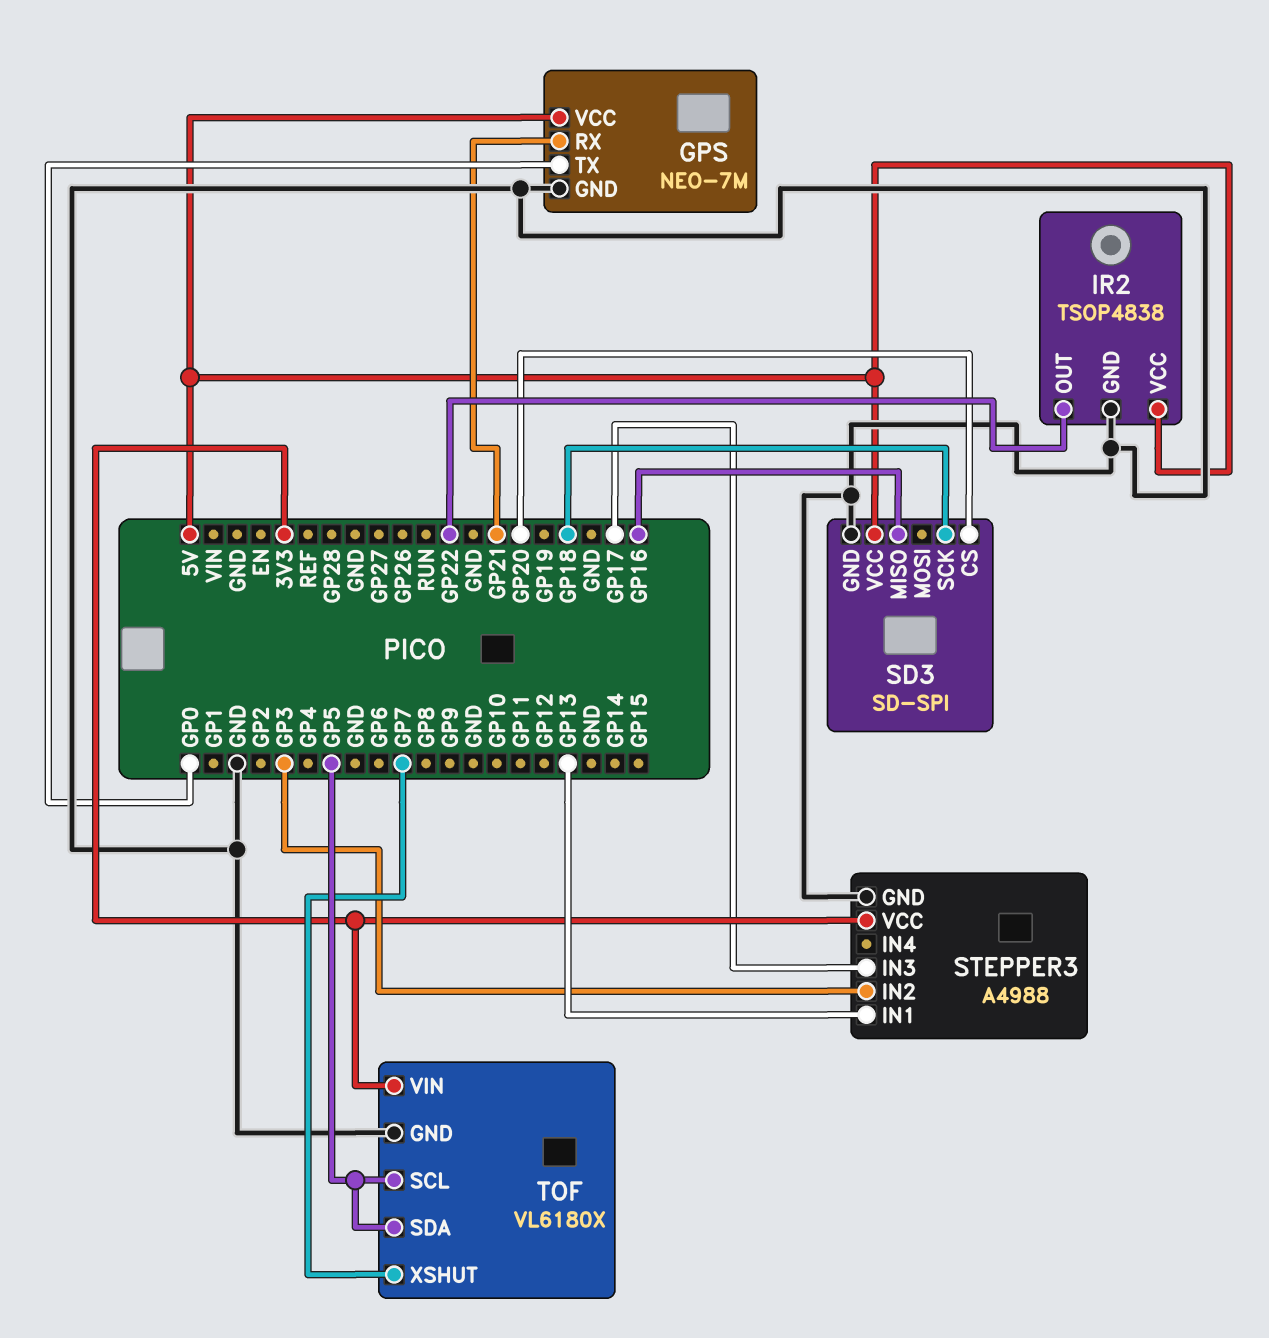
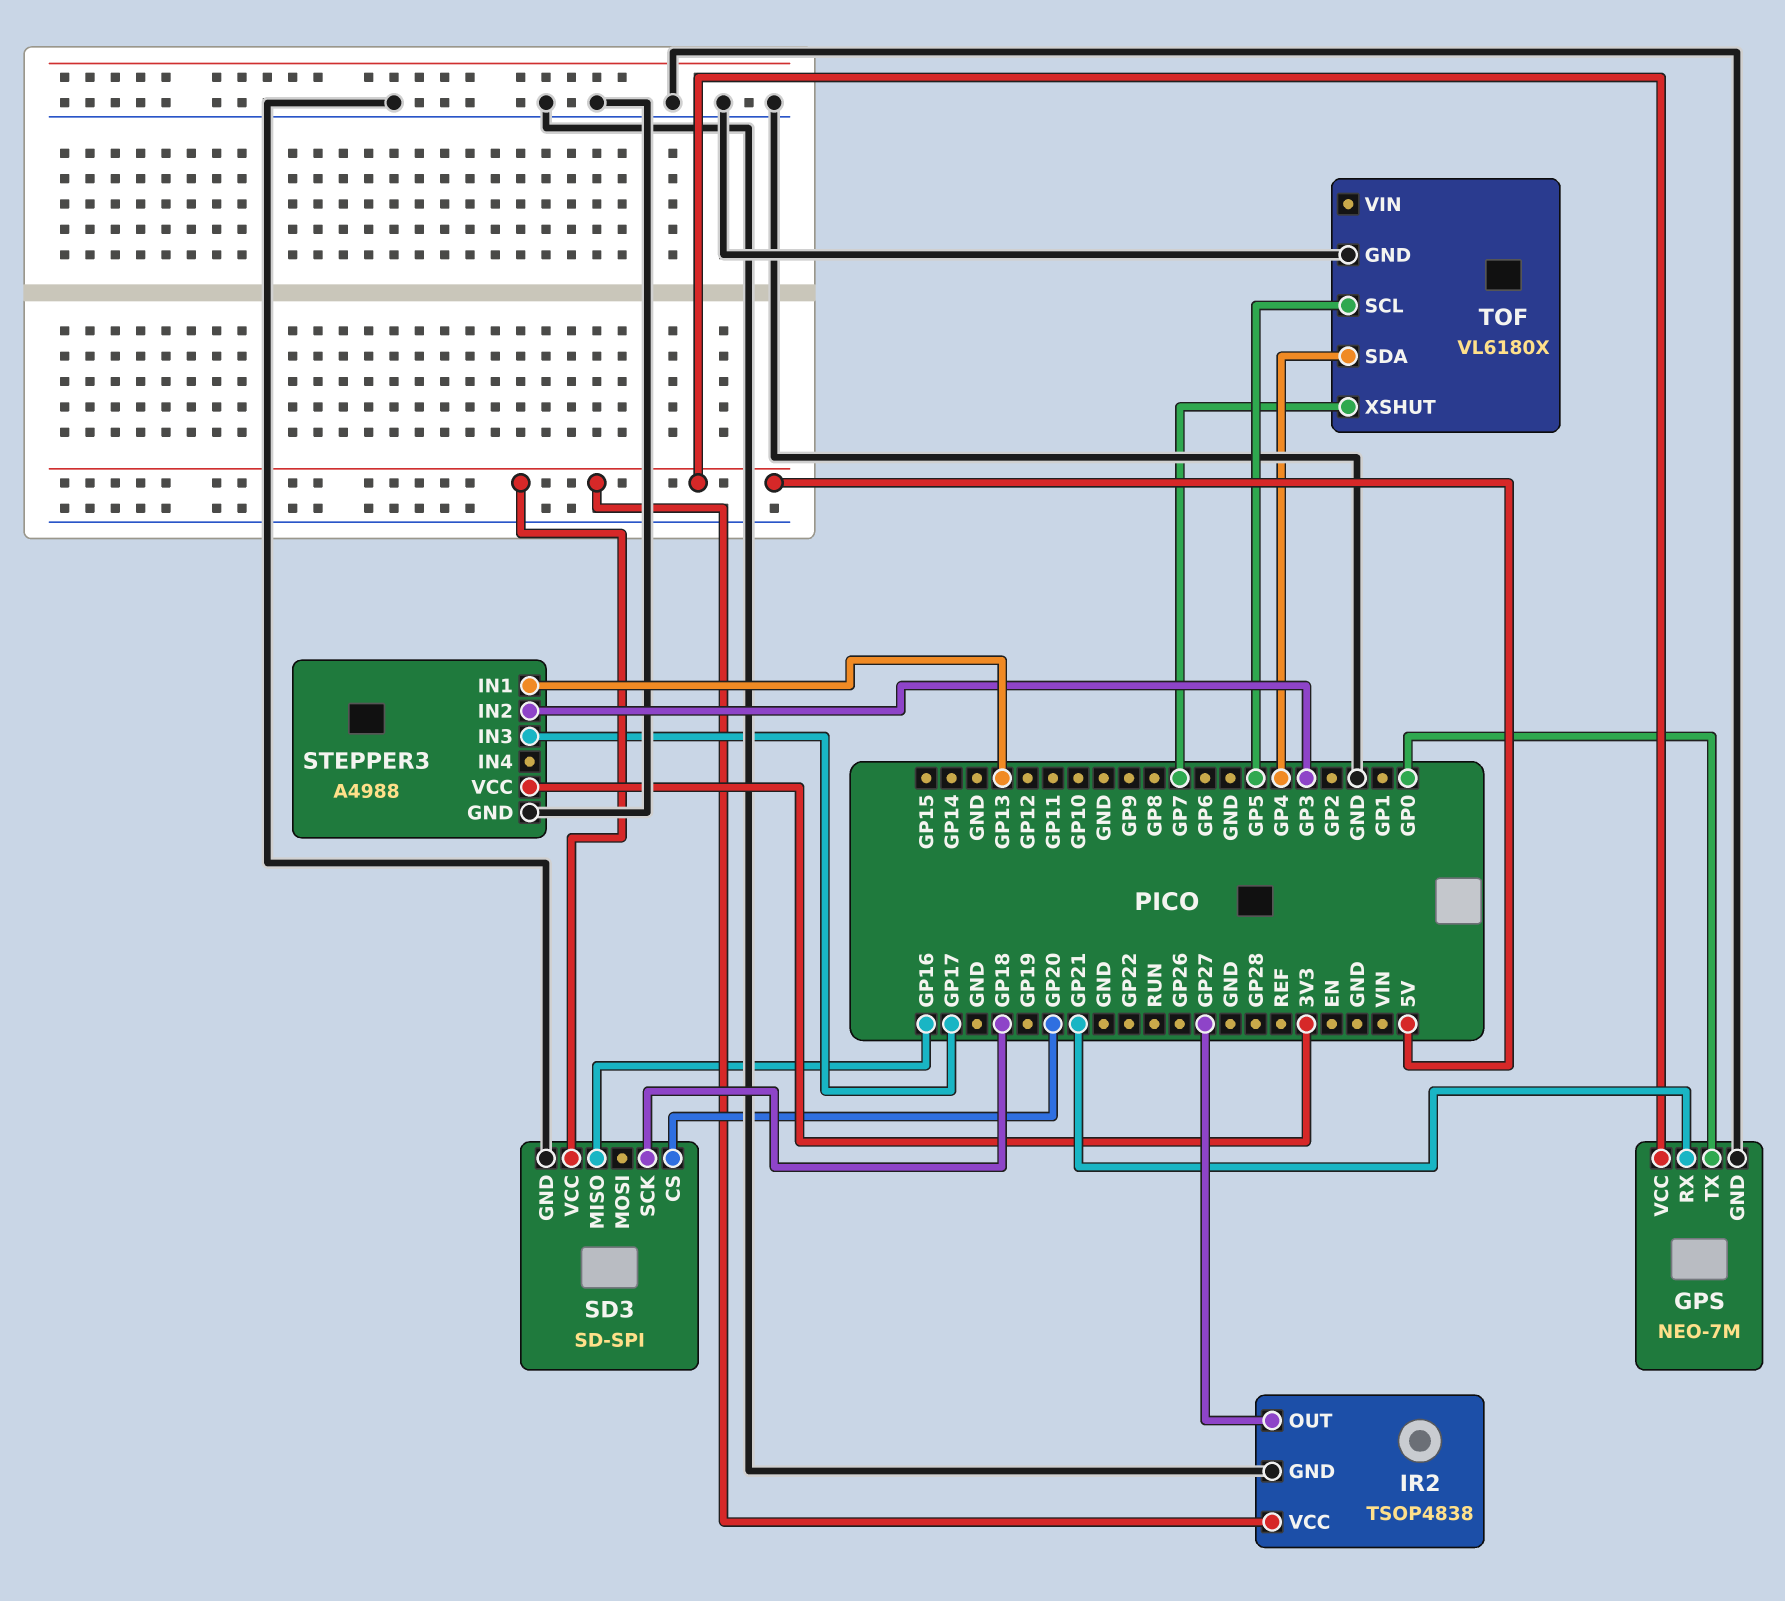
IR2 pin OUT: GP22 -> GP27
TOF pin SDA: GP5 -> GP4
TOF pin VIN: 3V3 -> none

